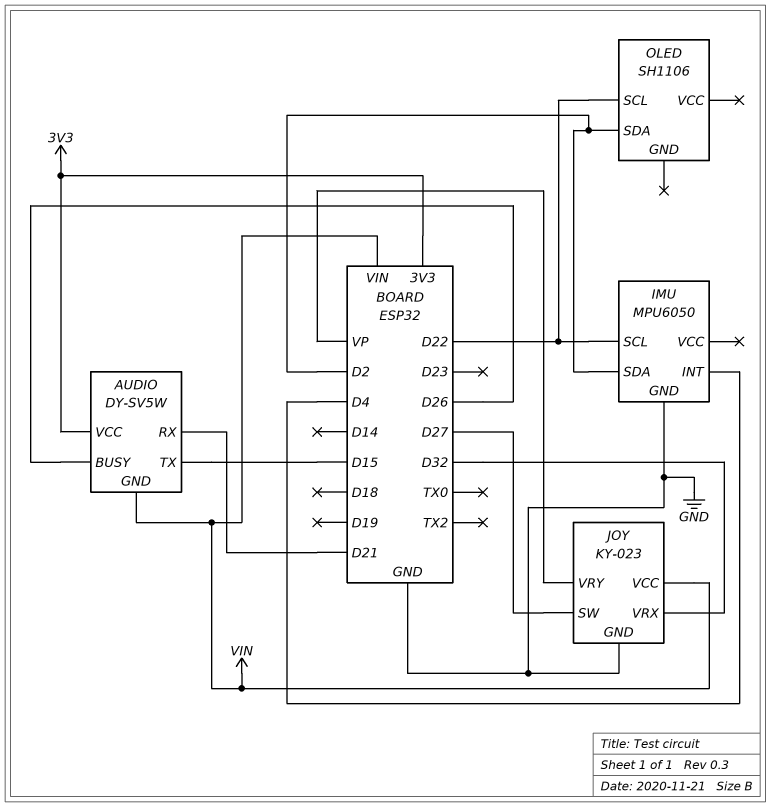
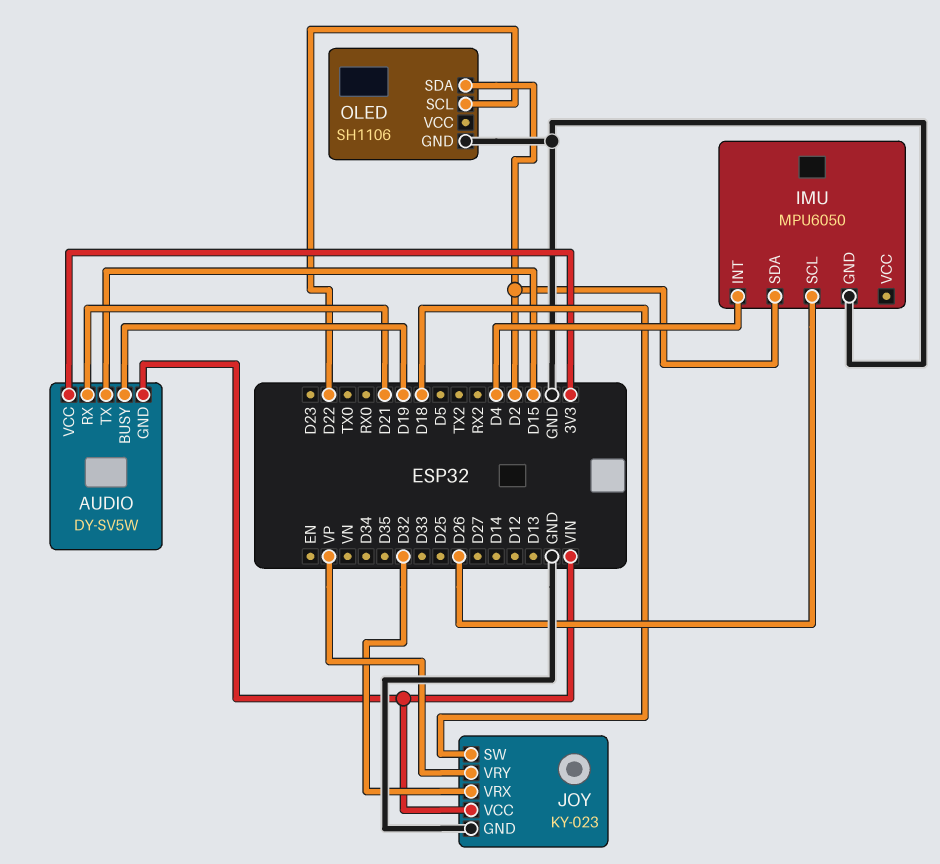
AUDIO pin BUSY: D26 -> D19
IMU pin SCL: D22 -> D26
JOY pin SW: D27 -> D18
OLED pin GND: none -> GND

